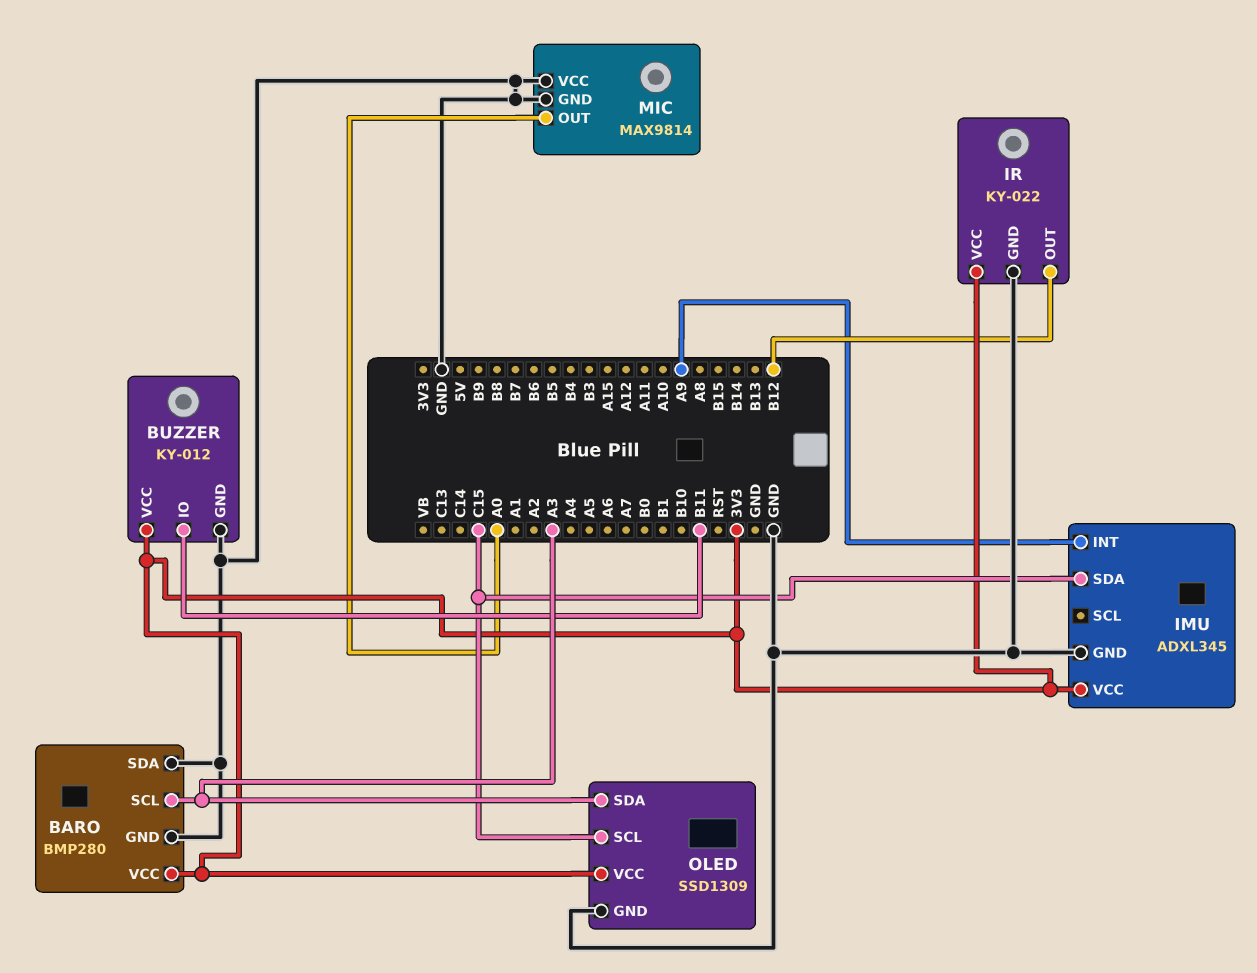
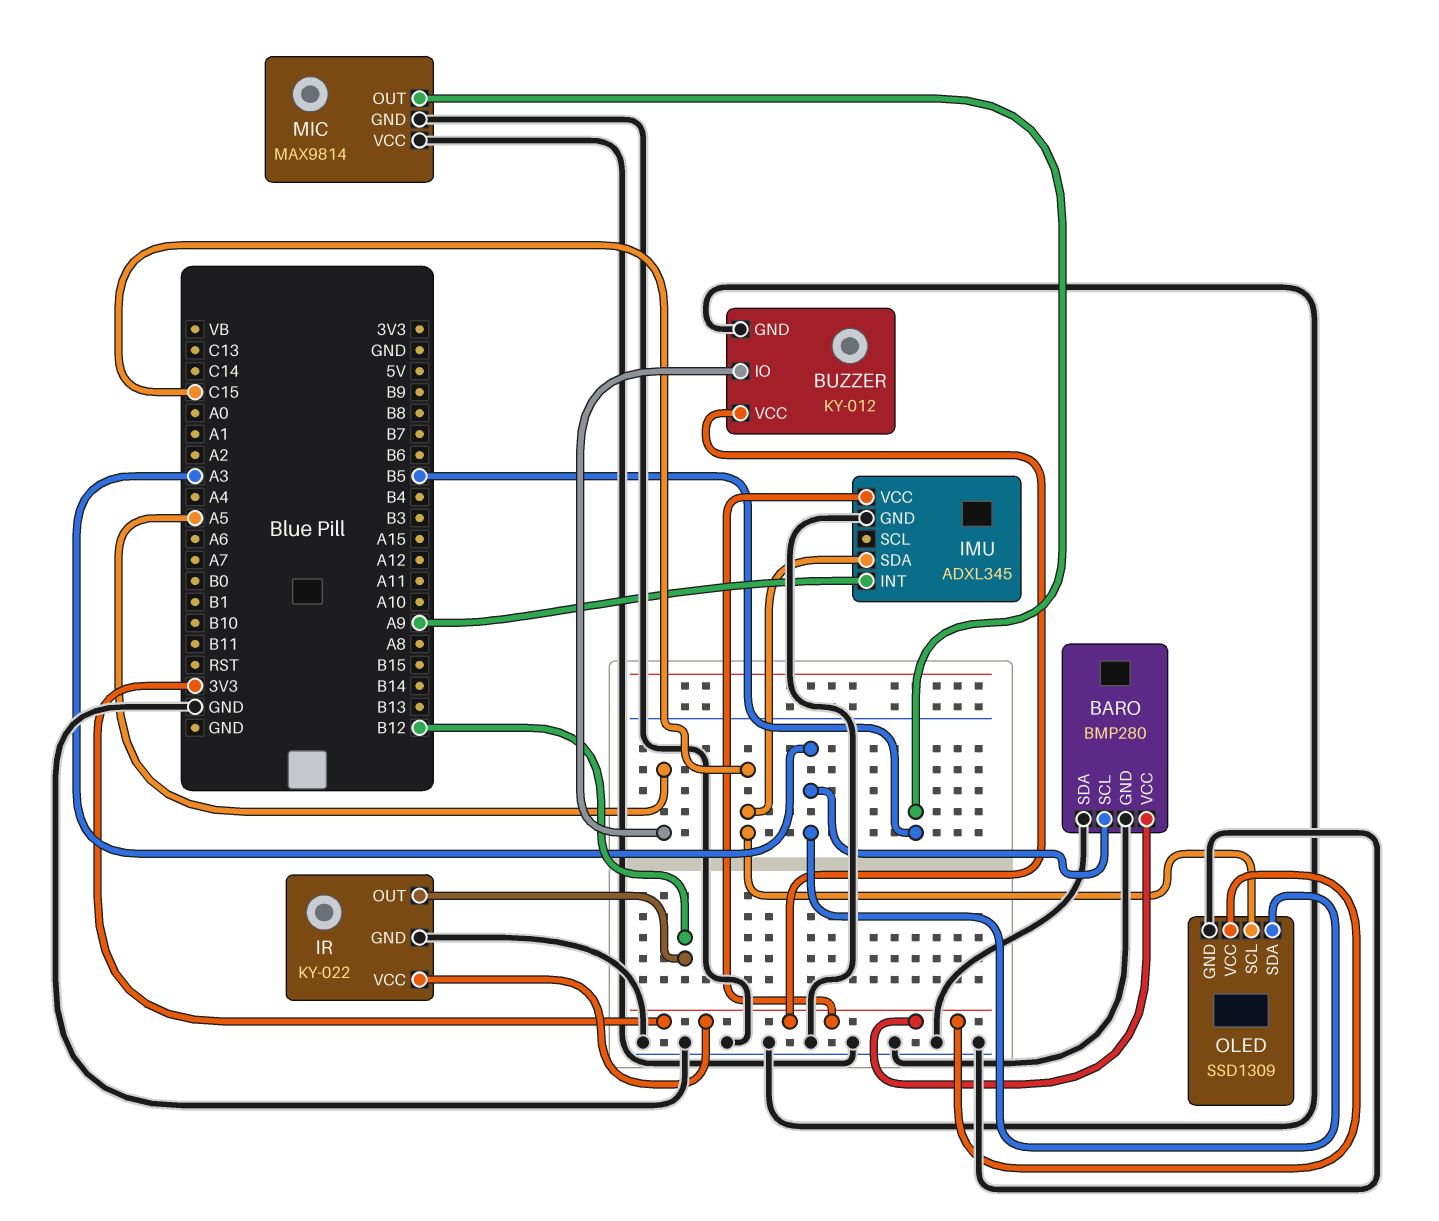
BUZZER pin IO: B11 -> A5
MIC pin OUT: A0 -> B5

